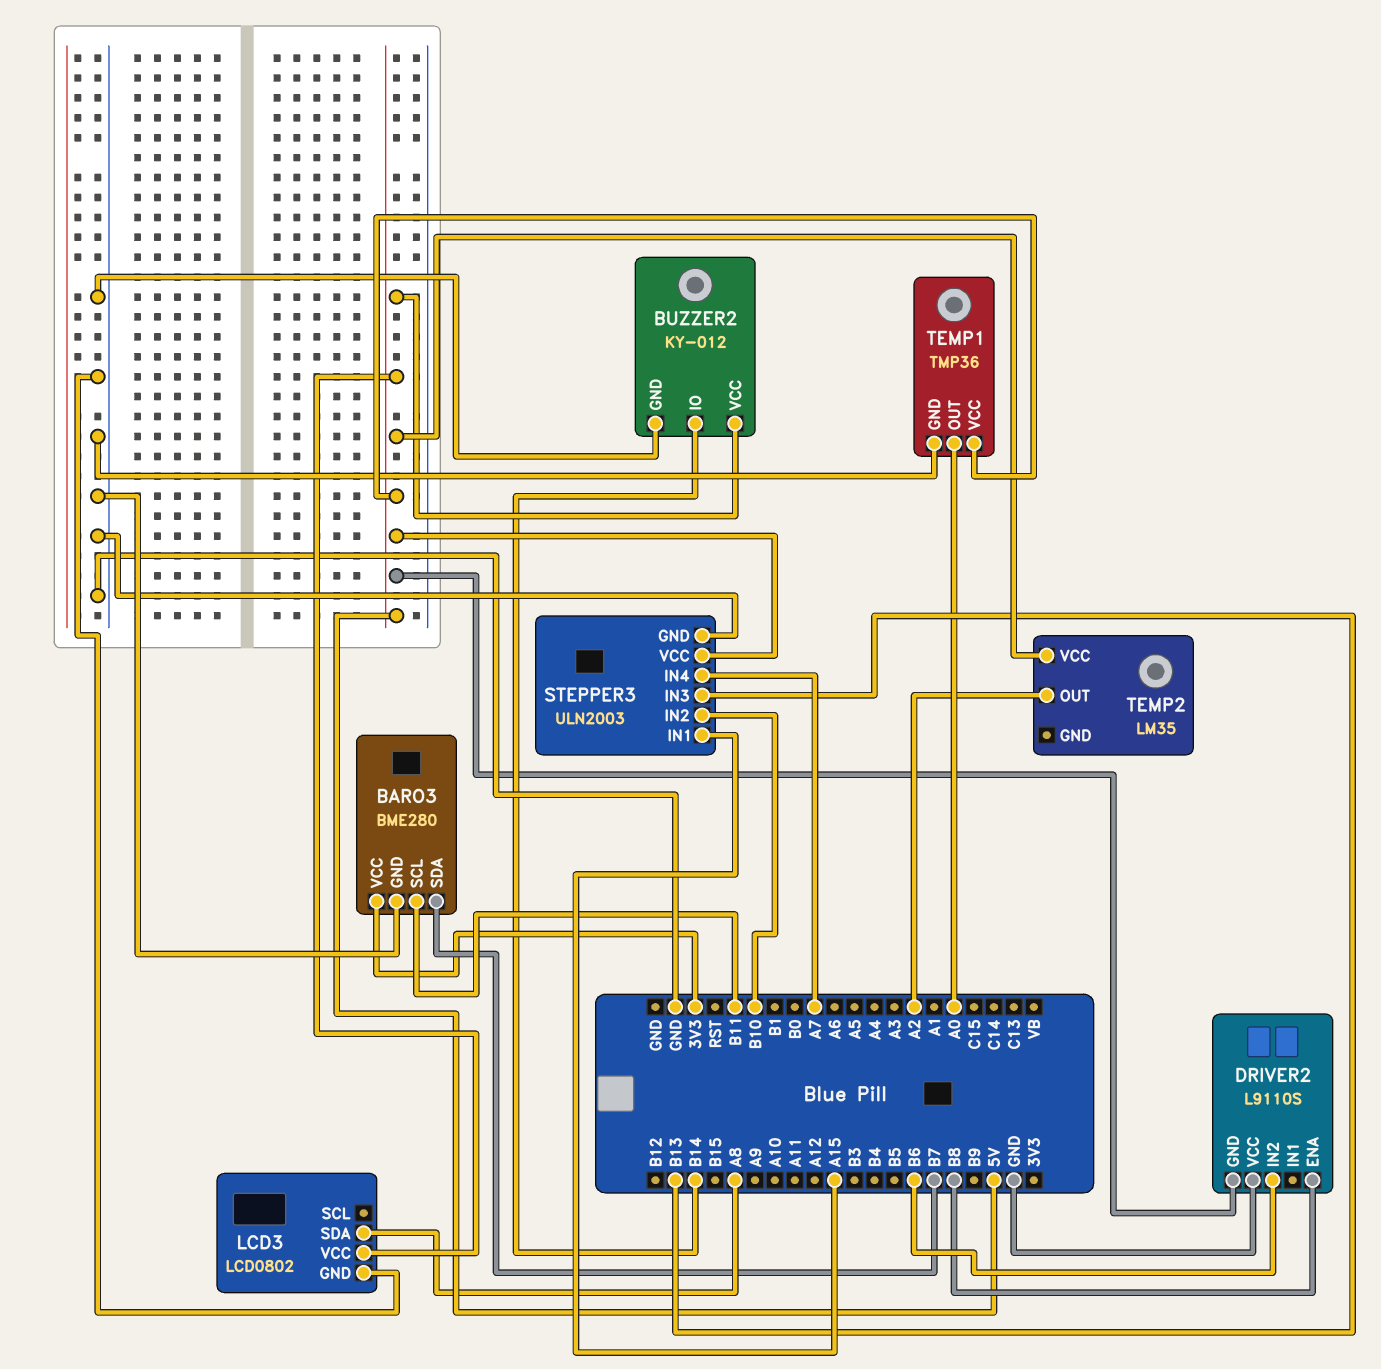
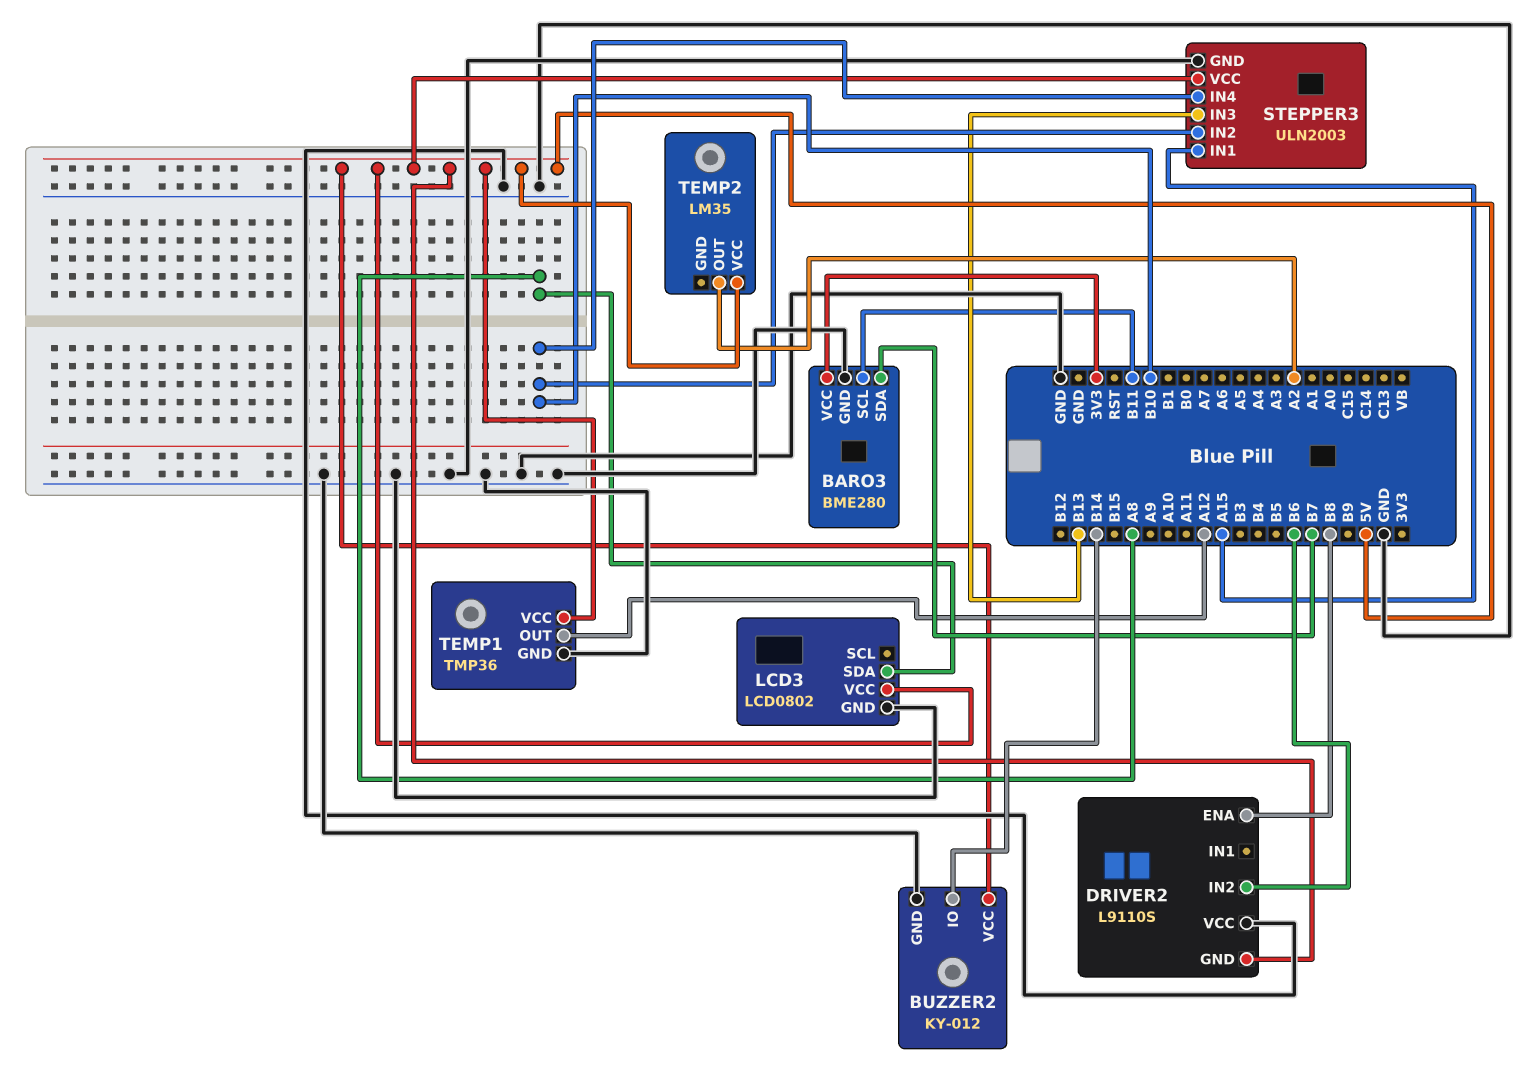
STEPPER3 pin IN4: A7 -> B10
TEMP1 pin OUT: A0 -> A12

